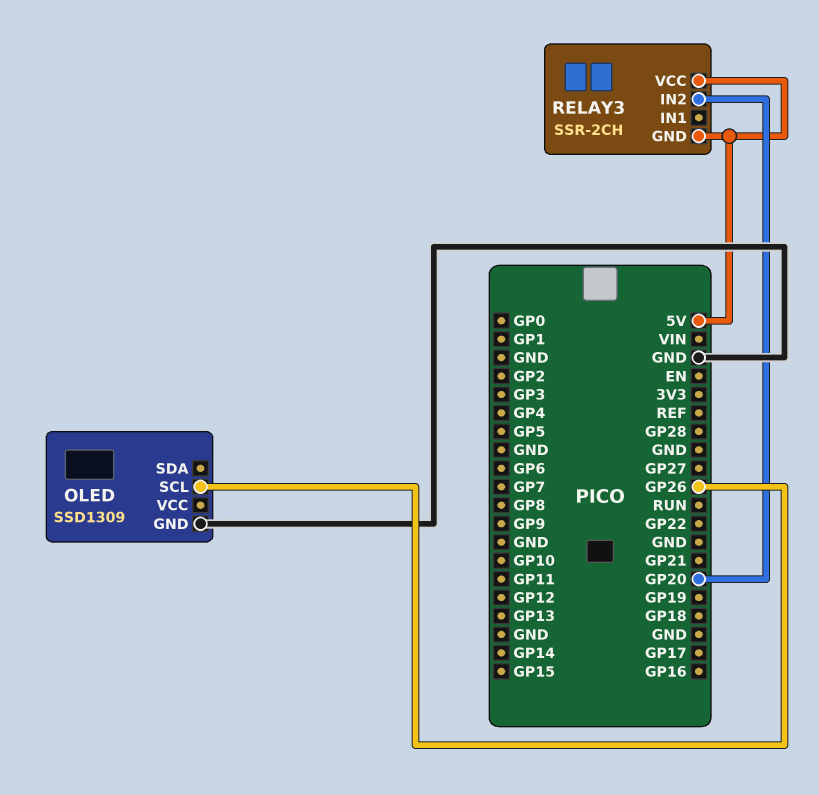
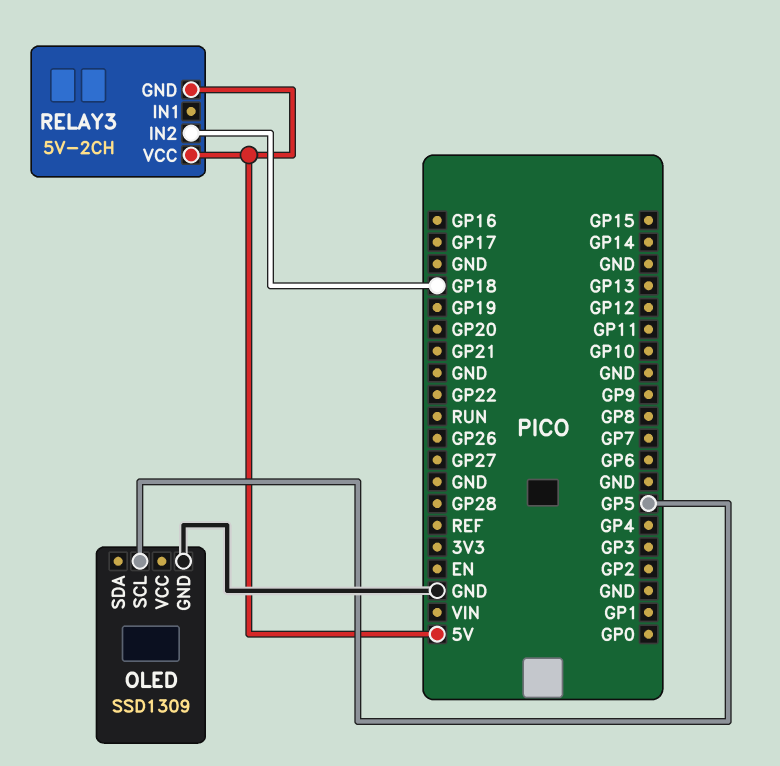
OLED pin SCL: GP26 -> GP5
RELAY3: SSR-2CH -> 5V-2CH
RELAY3 pin IN2: GP20 -> GP18

